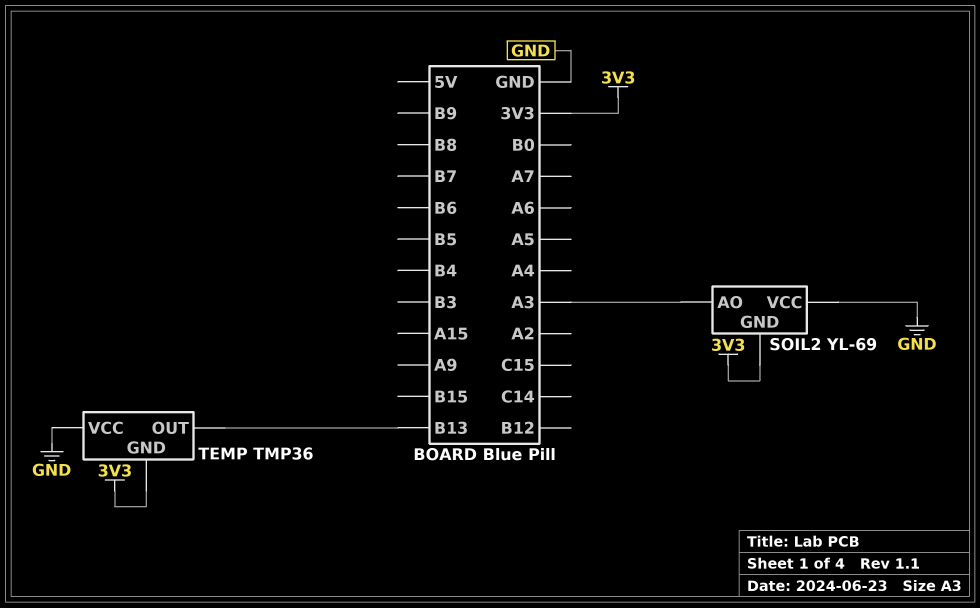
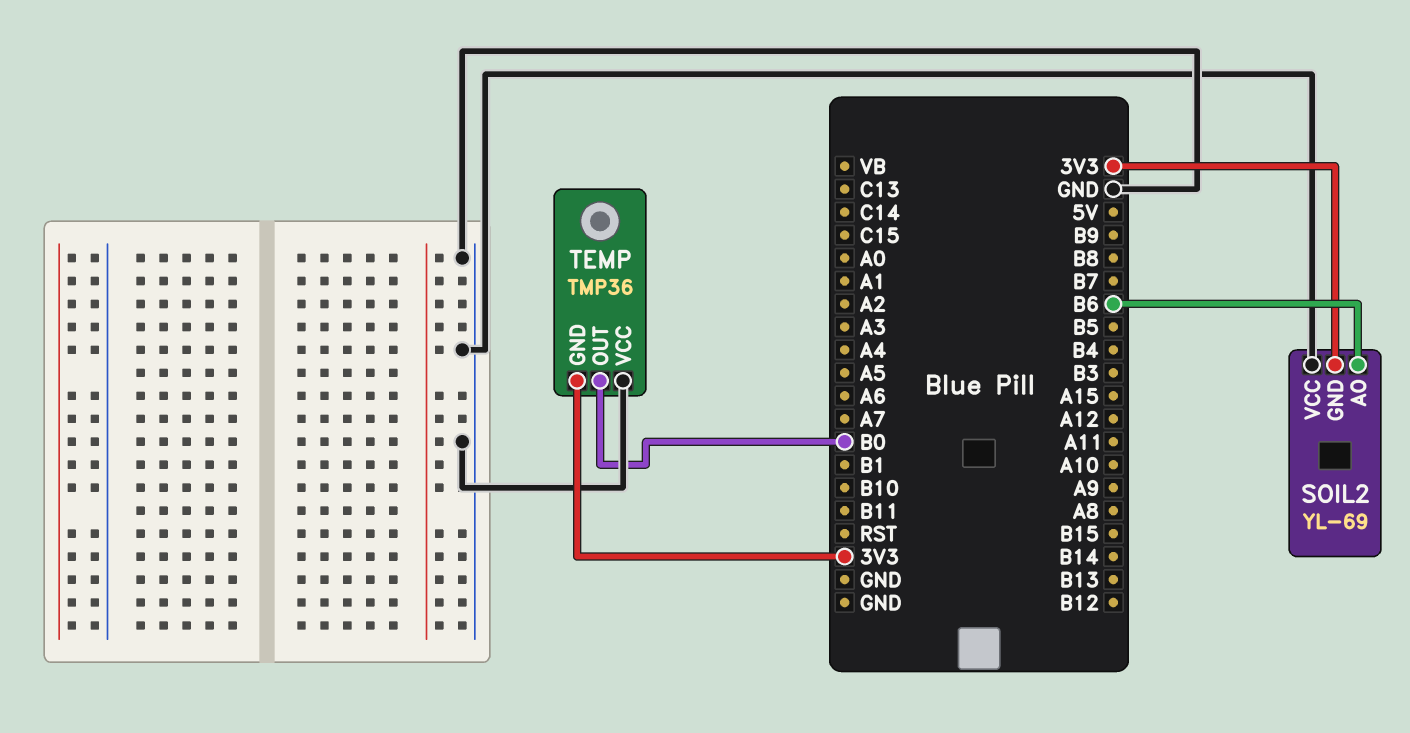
SOIL2 pin AO: A3 -> B6
TEMP pin OUT: B13 -> B0

